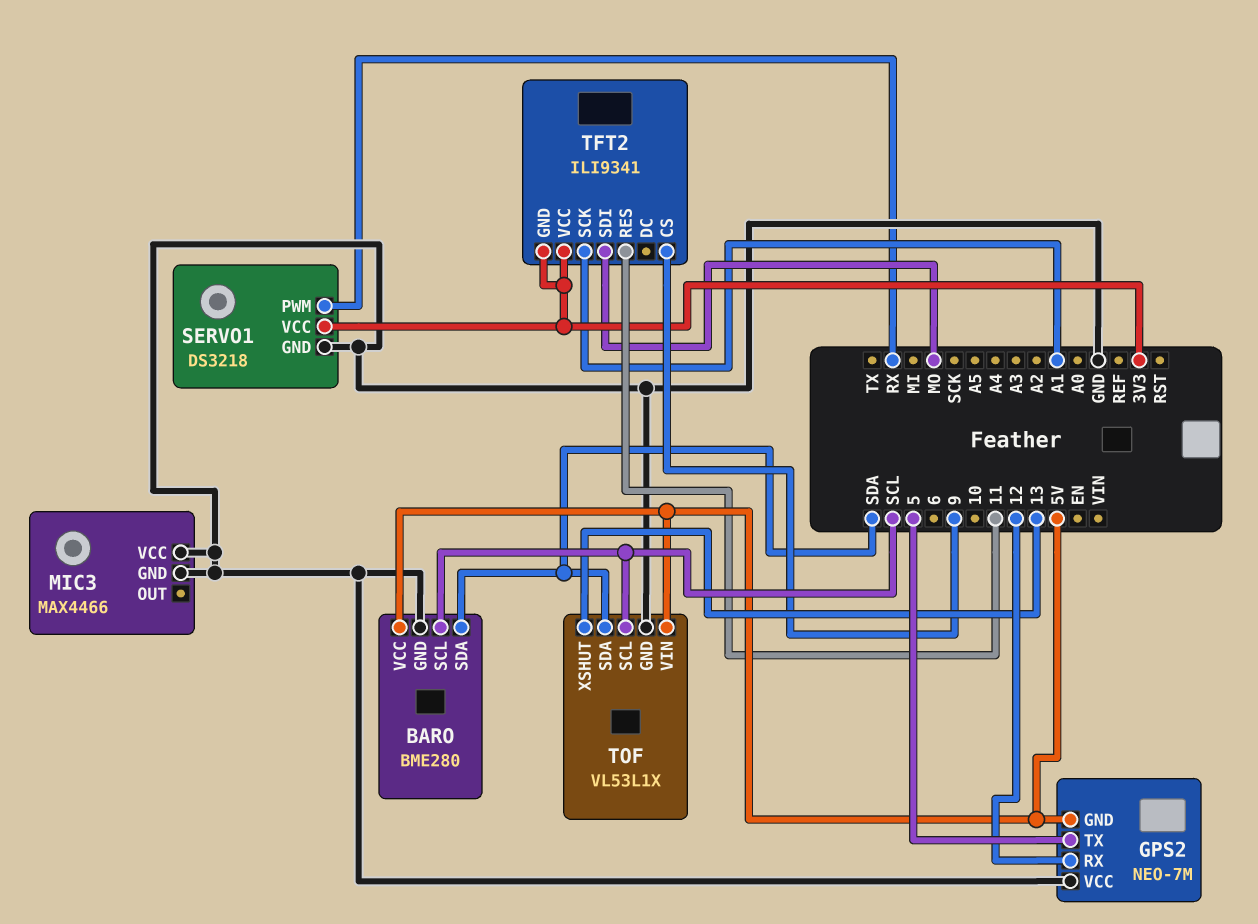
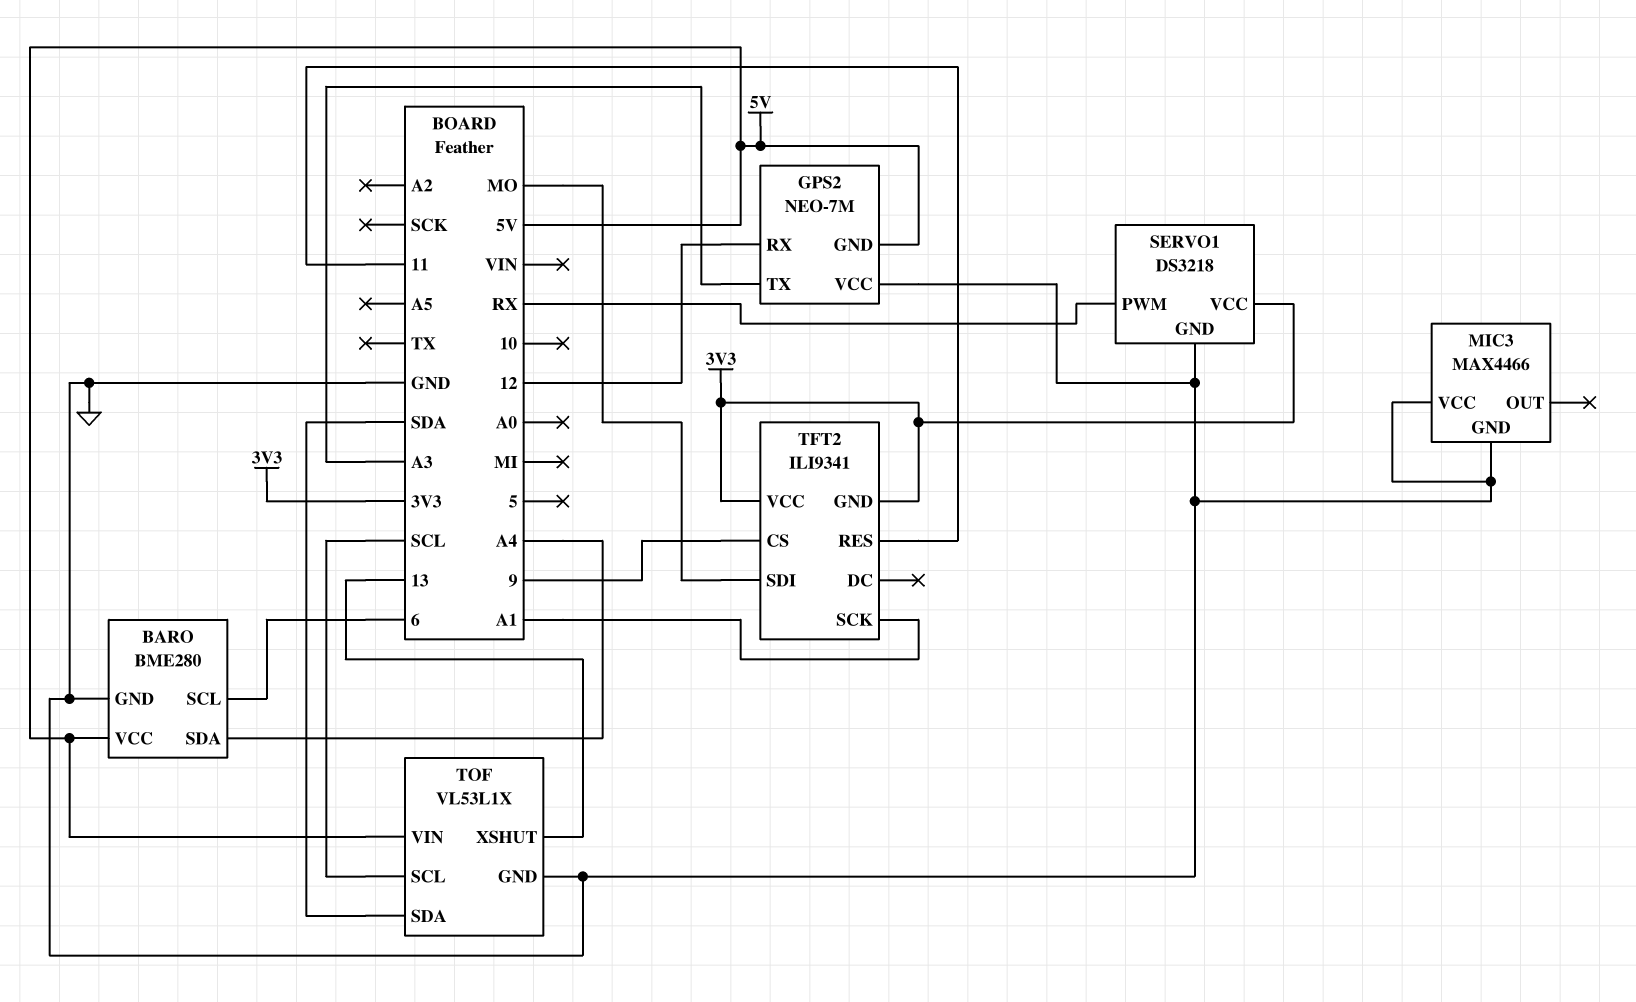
BARO pin SCL: SCL -> 6
BARO pin SDA: SDA -> A4
GPS2 pin TX: 5 -> A3

